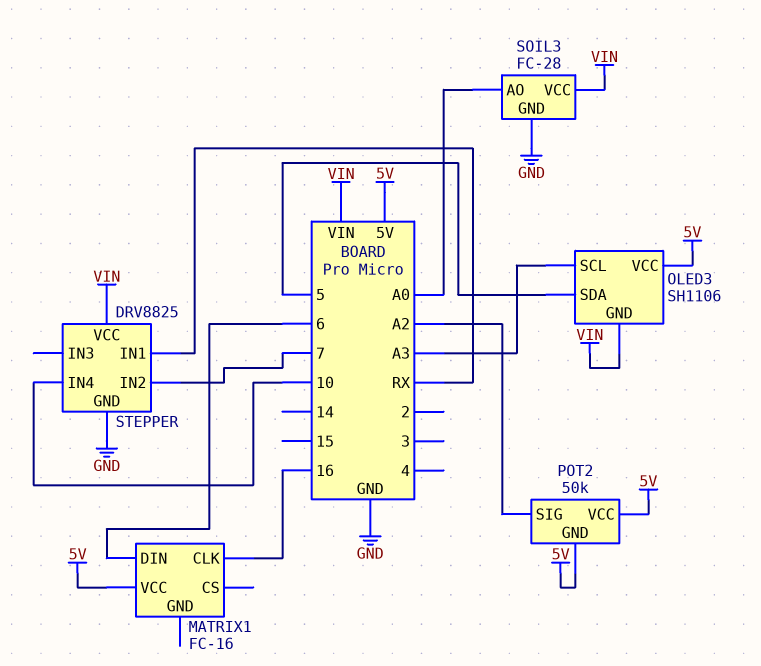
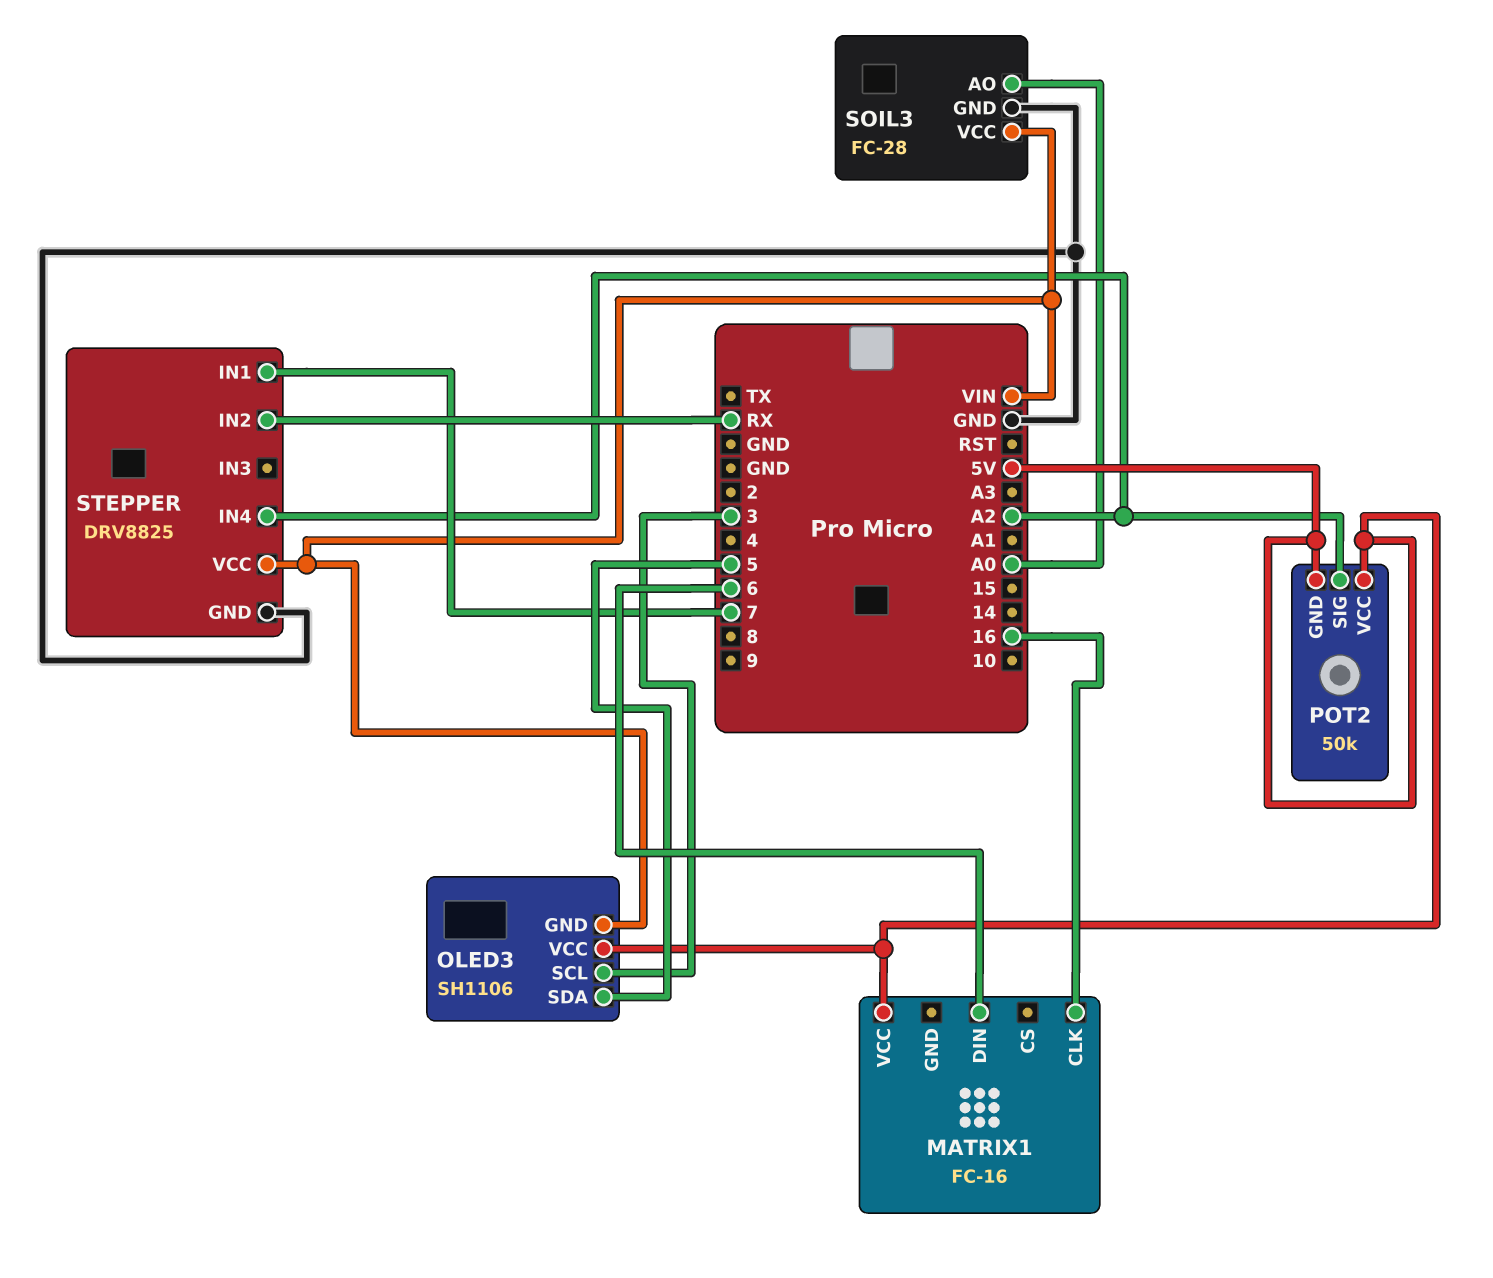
OLED3 pin SCL: A3 -> 3
STEPPER pin IN1: RX -> 7
STEPPER pin IN2: 7 -> RX
STEPPER pin IN4: 10 -> A2

